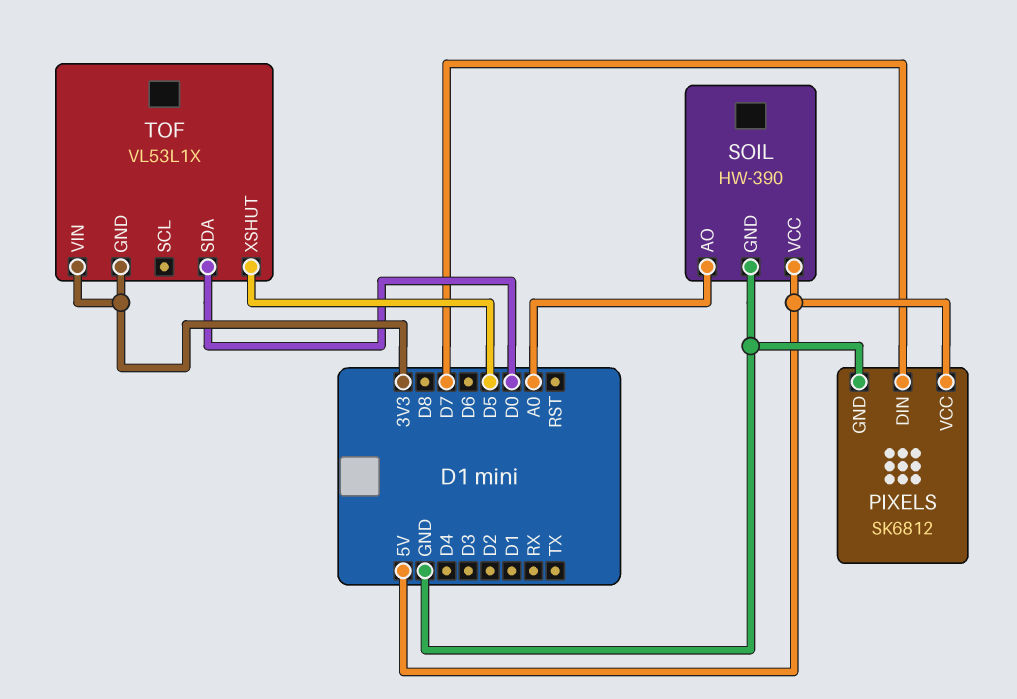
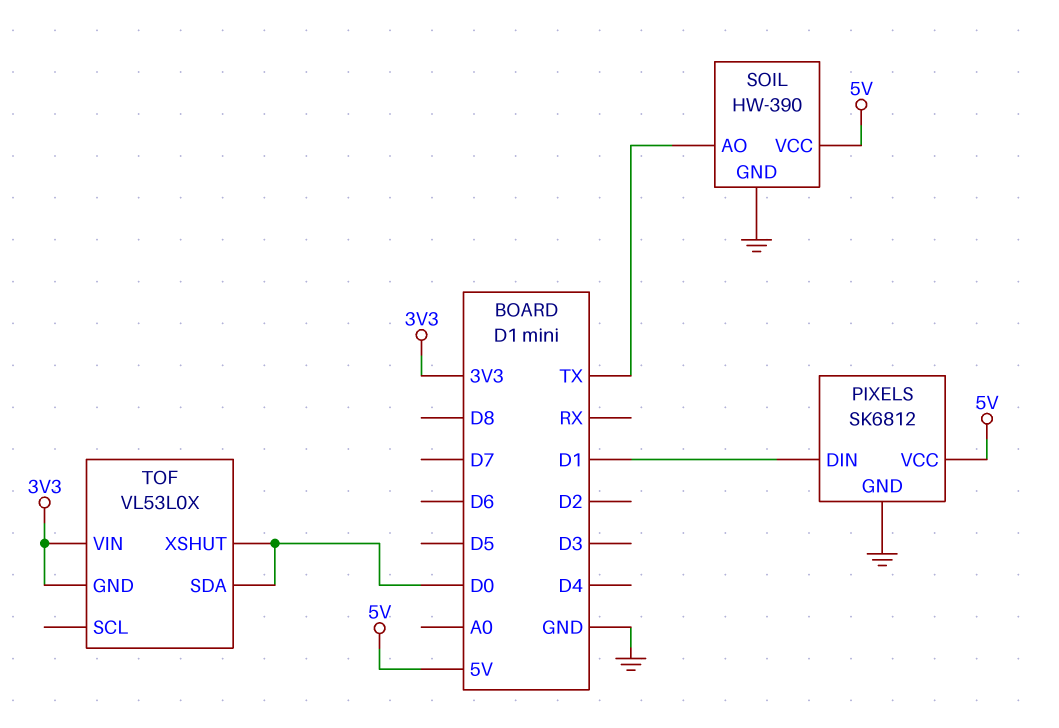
PIXELS pin DIN: D7 -> D1
SOIL pin AO: A0 -> TX
TOF: VL53L1X -> VL53L0X
TOF pin XSHUT: D5 -> D0

